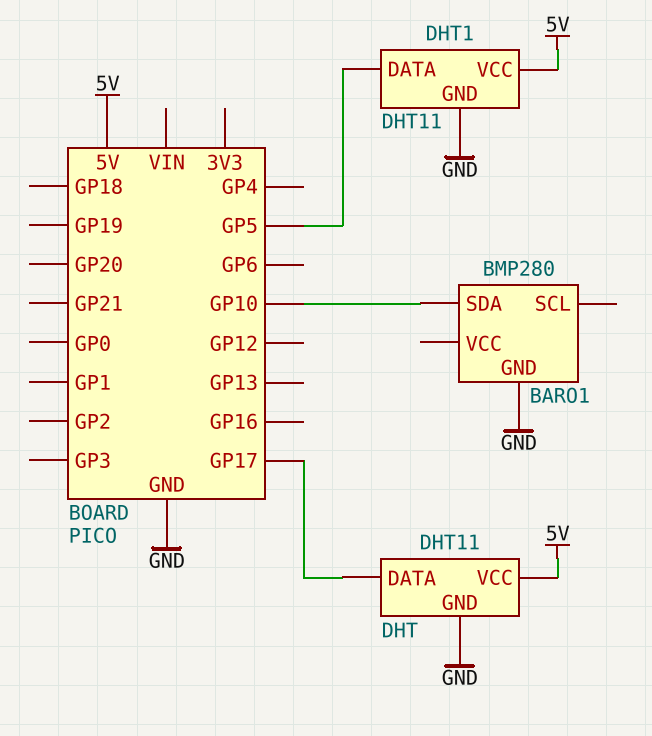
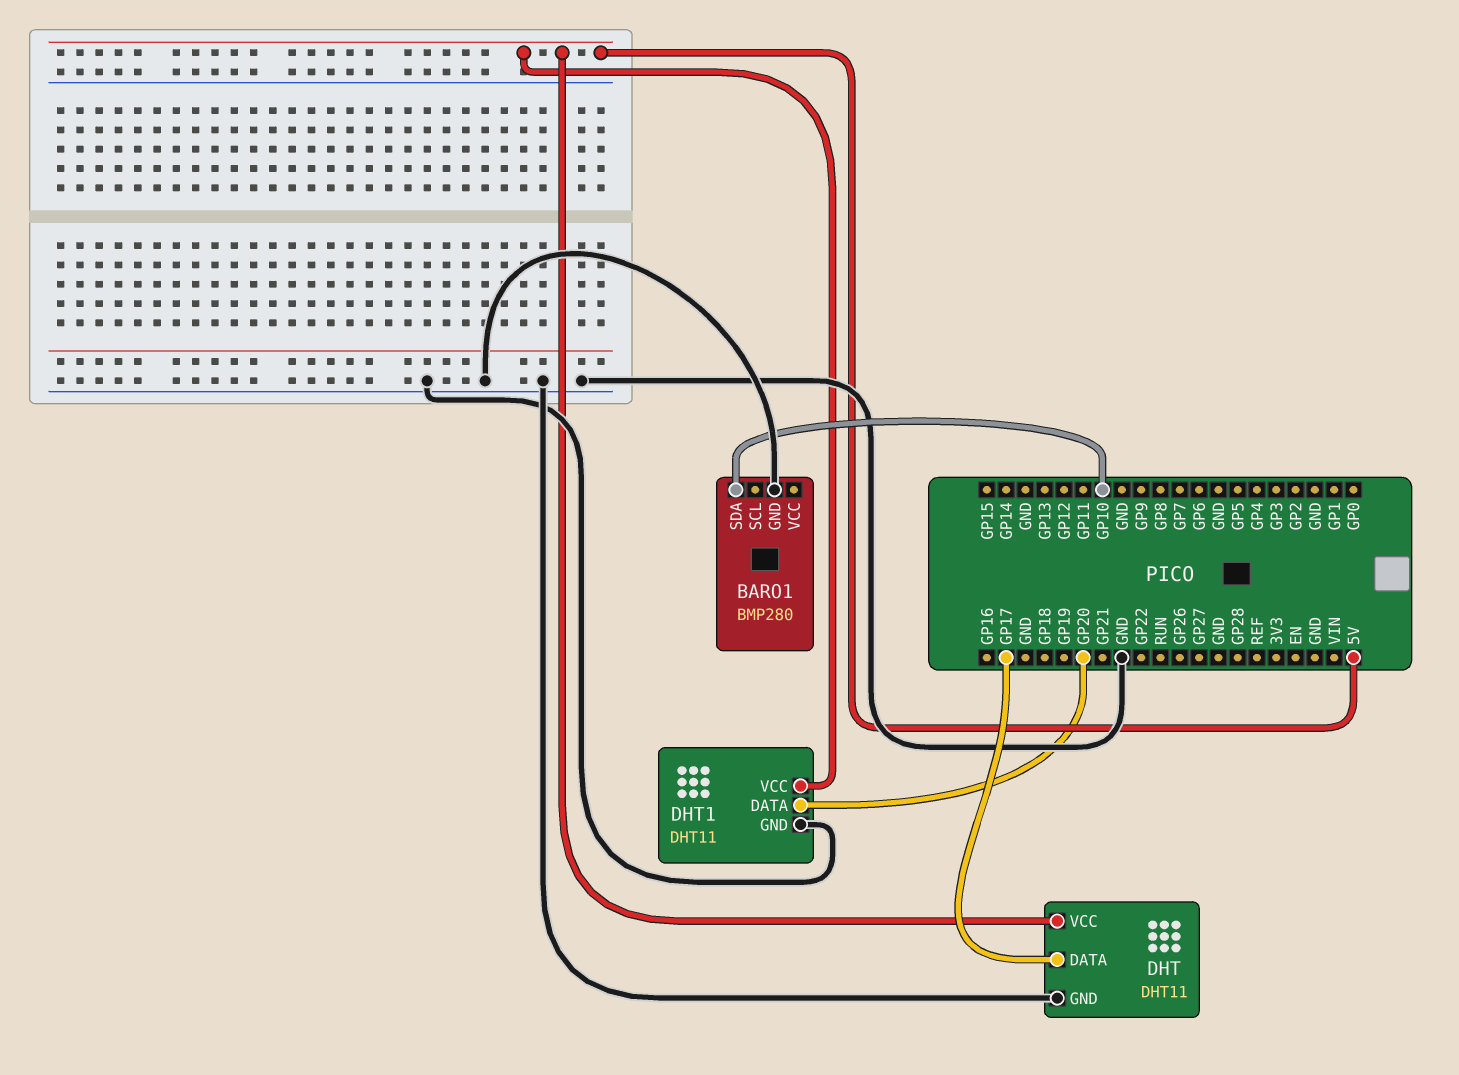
DHT1 pin DATA: GP5 -> GP20

